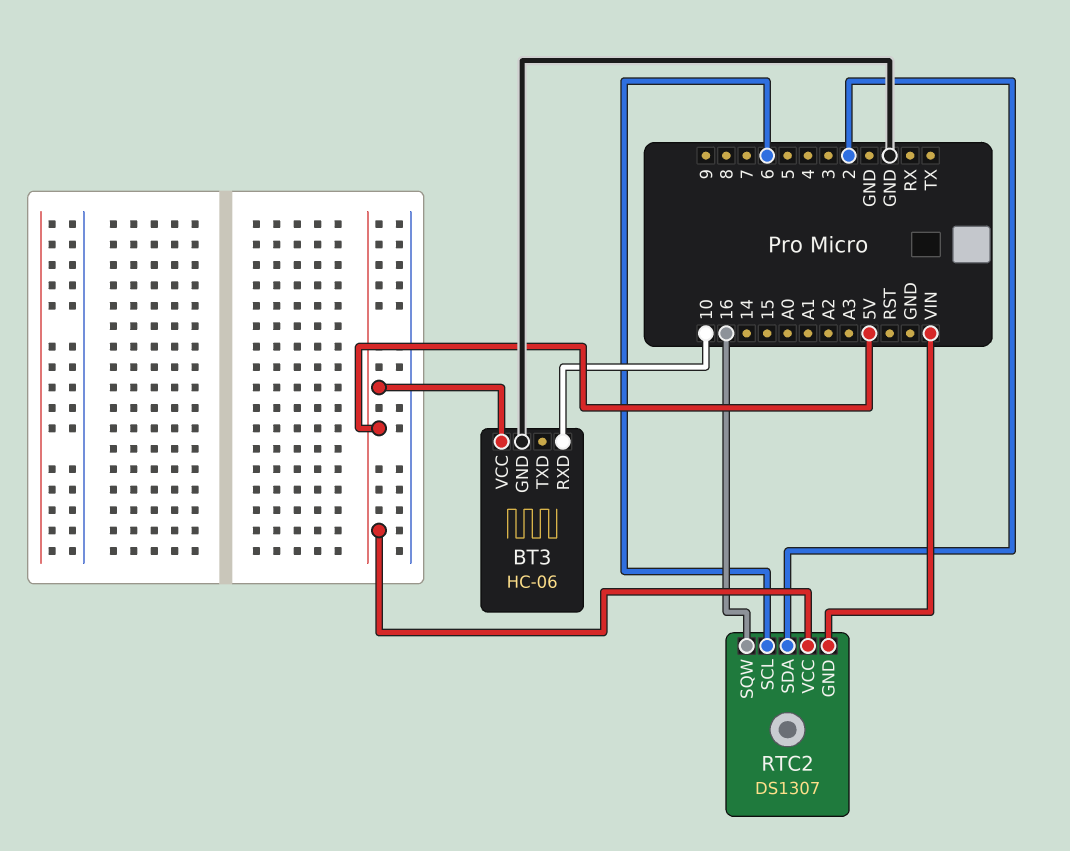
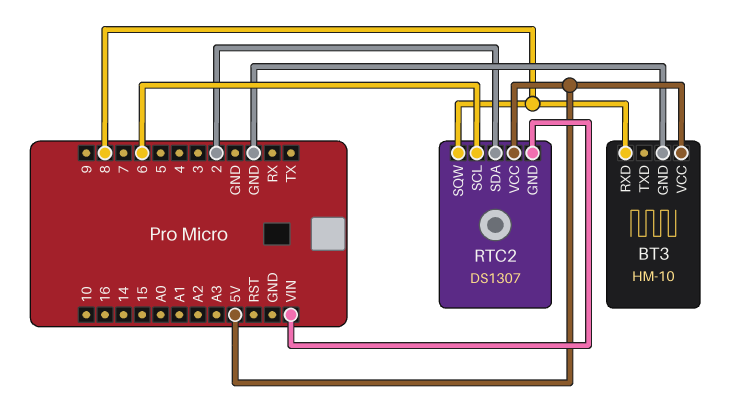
BT3: HC-06 -> HM-10
BT3 pin RXD: 10 -> 8
RTC2 pin SQW: 16 -> 8

